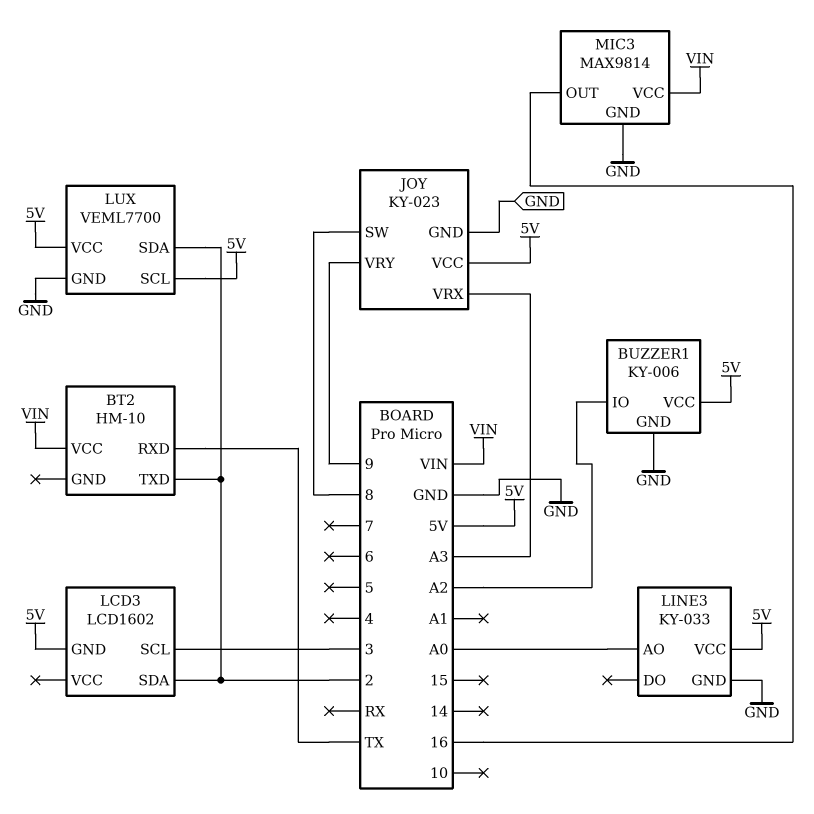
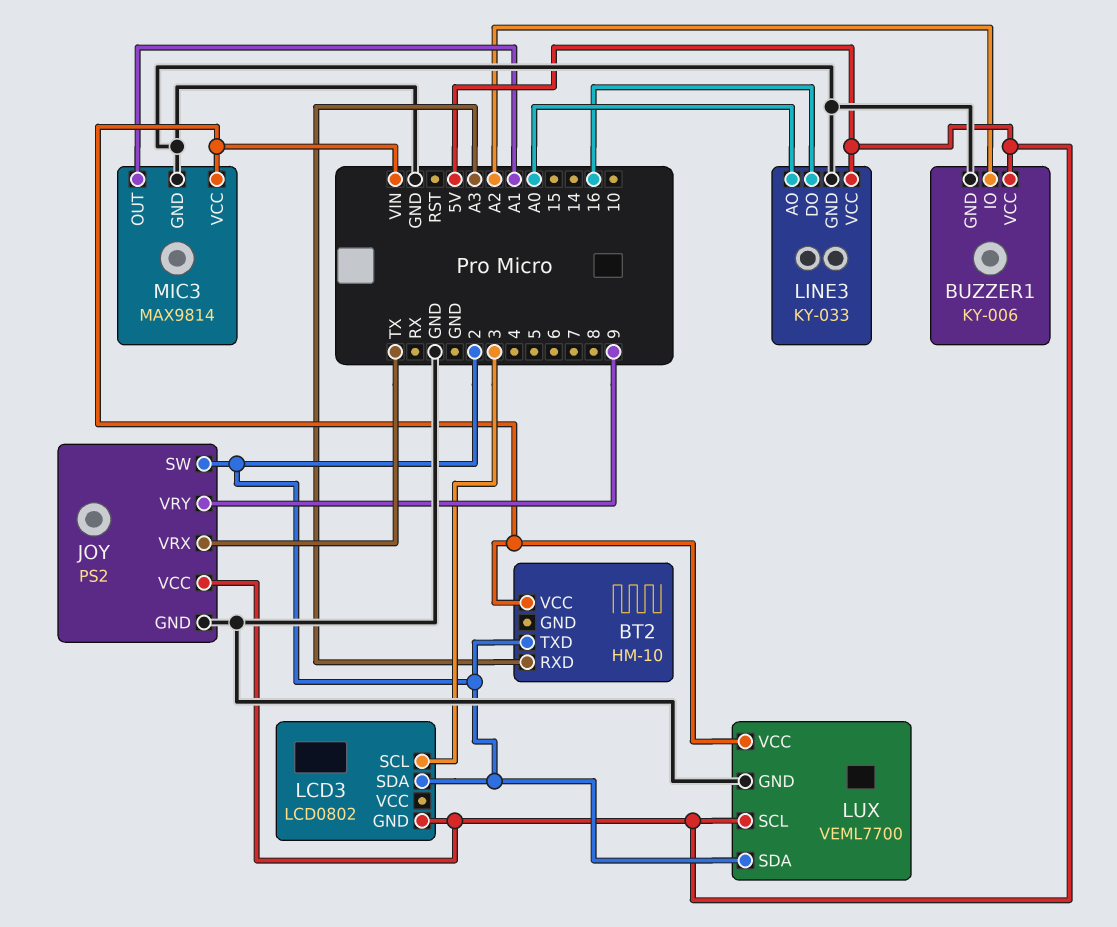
BT2 pin RXD: TX -> A3
JOY: KY-023 -> PS2
JOY pin SW: 8 -> 2
JOY pin VRX: A3 -> TX
LCD3: LCD1602 -> LCD0802
LINE3 pin DO: none -> 16
LUX pin VCC: 5V -> VIN
MIC3 pin OUT: 16 -> A1

